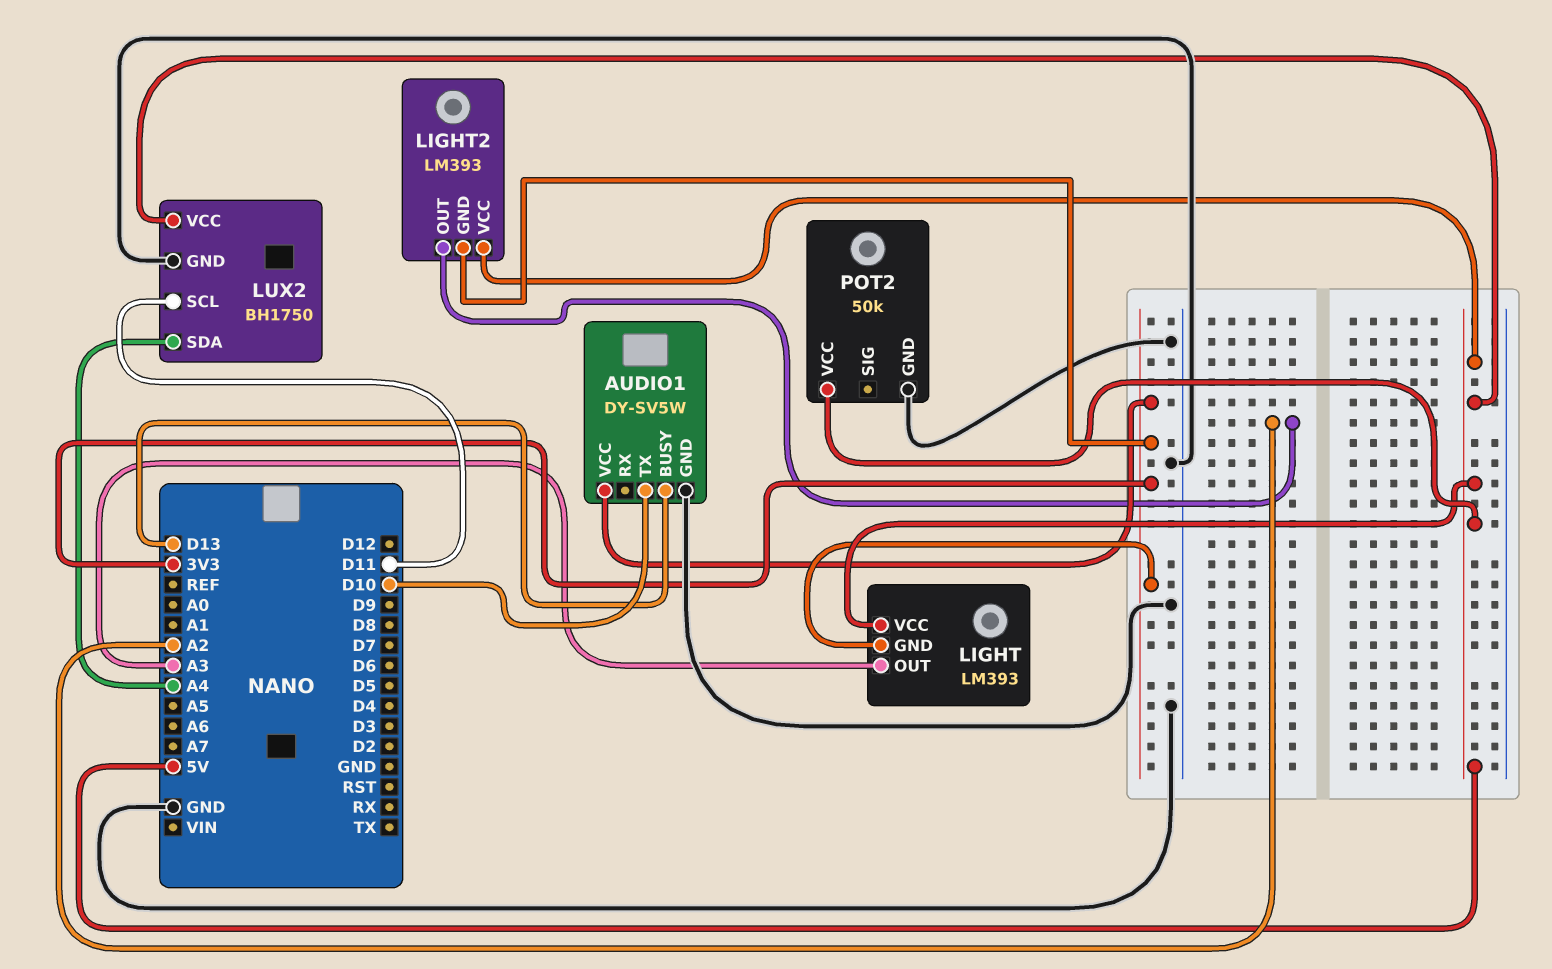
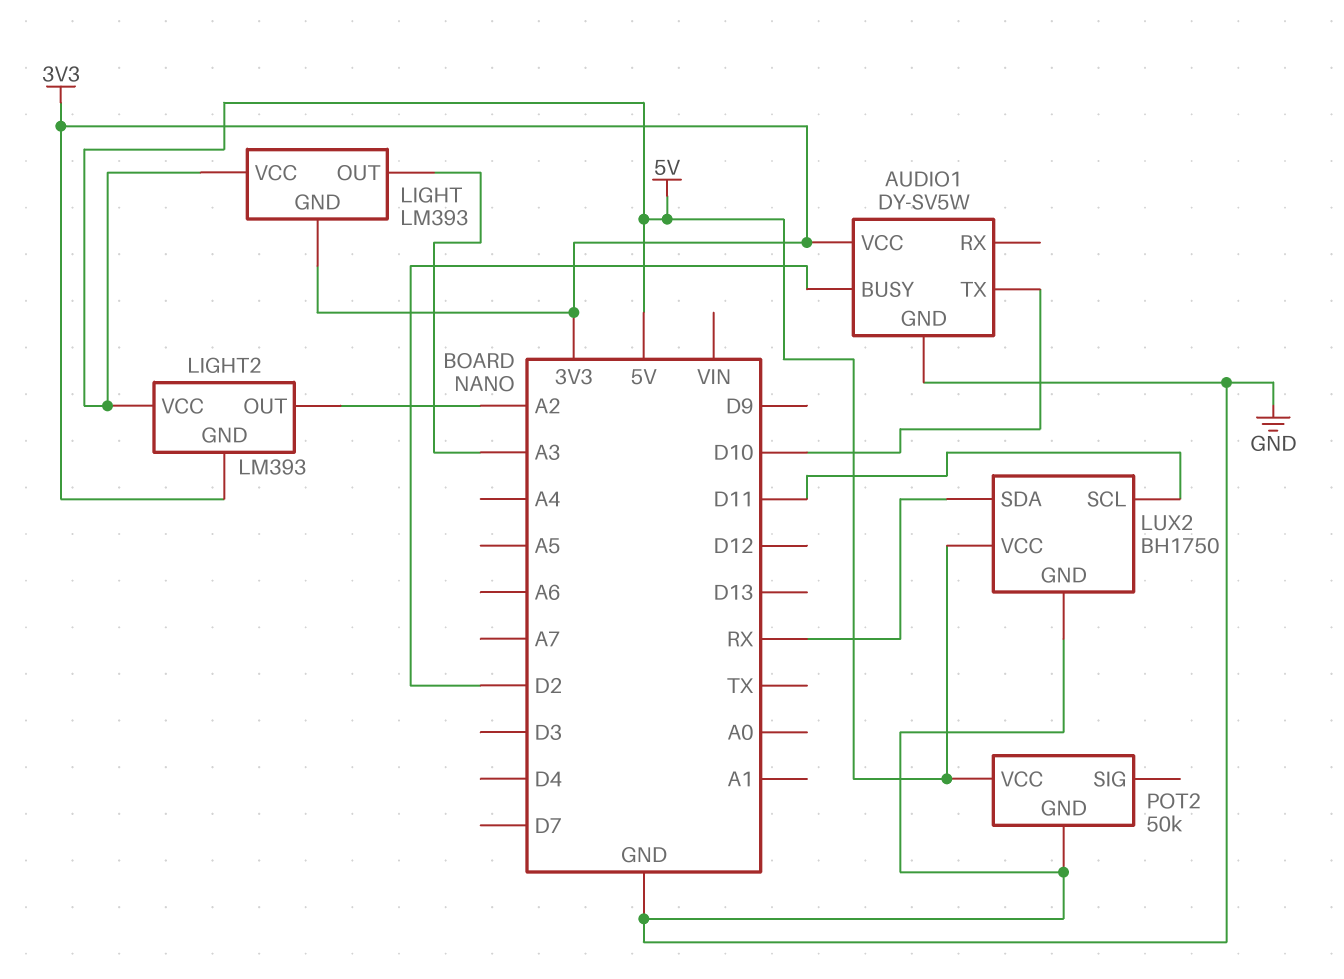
AUDIO1 pin BUSY: D13 -> D2
LUX2 pin SDA: A4 -> RX

